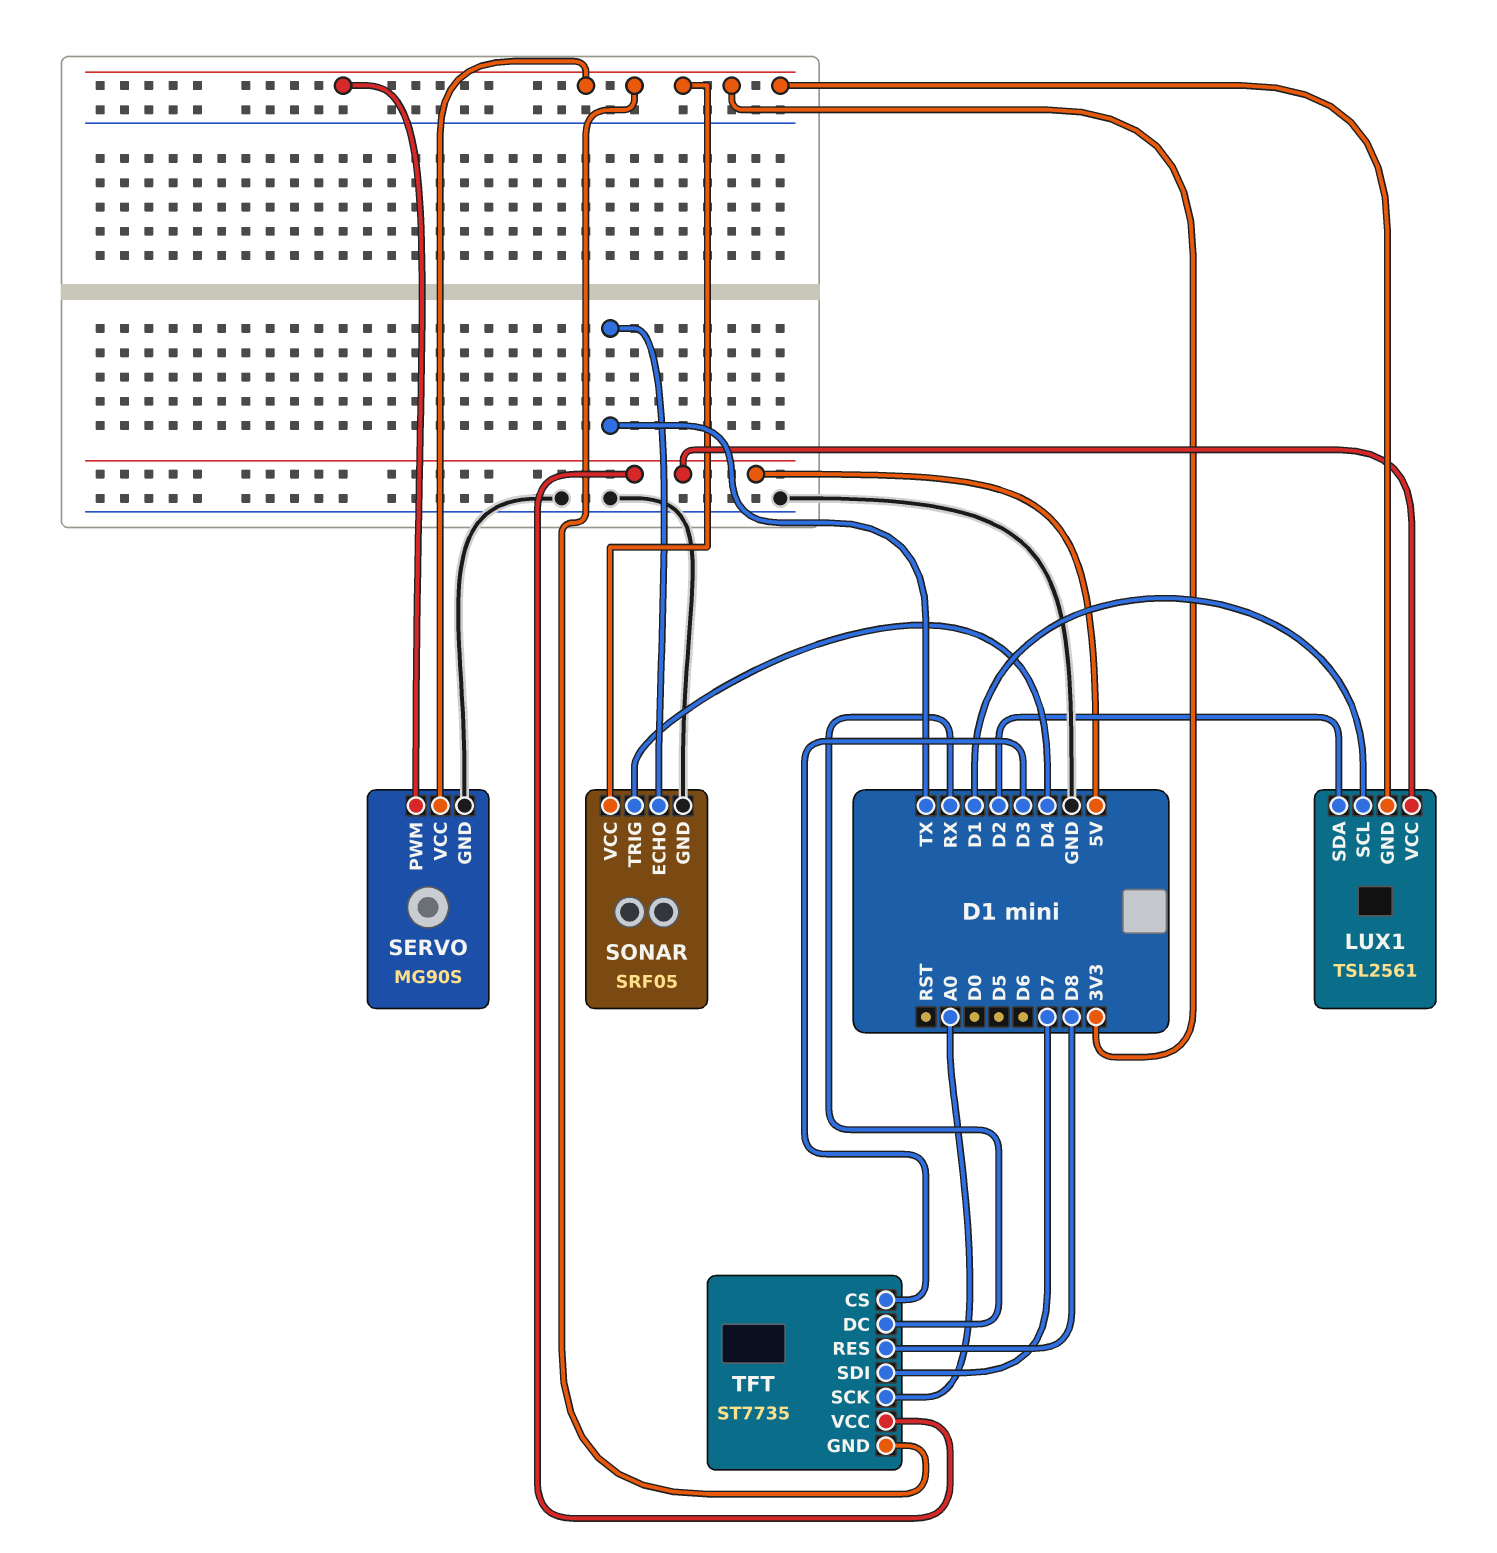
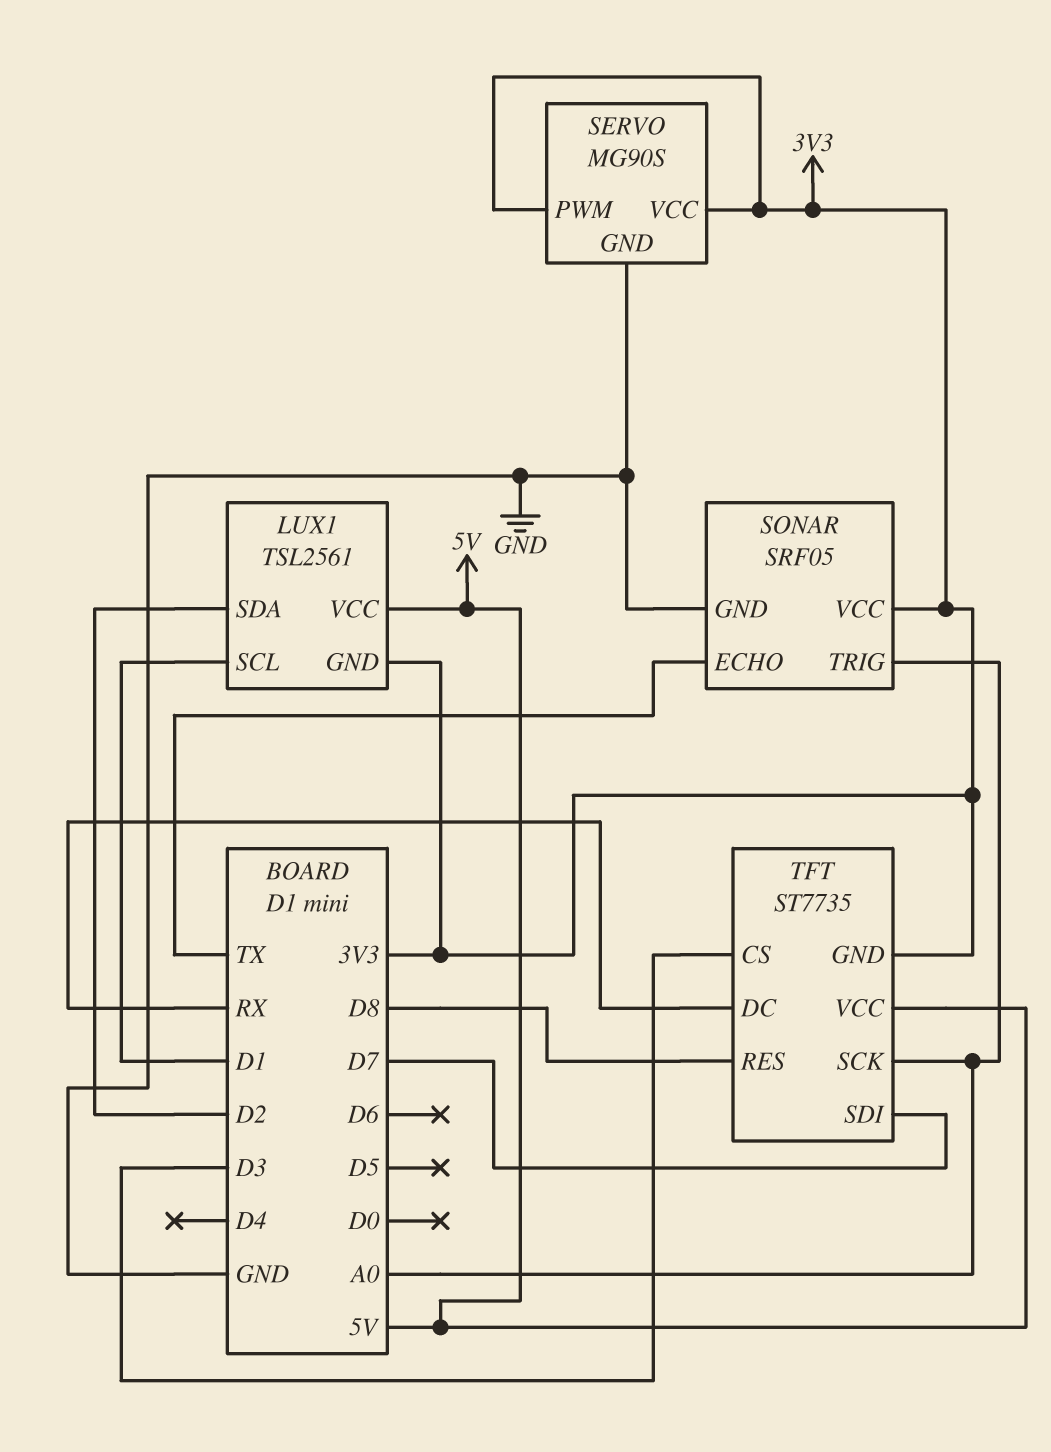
SONAR pin TRIG: D4 -> A0

